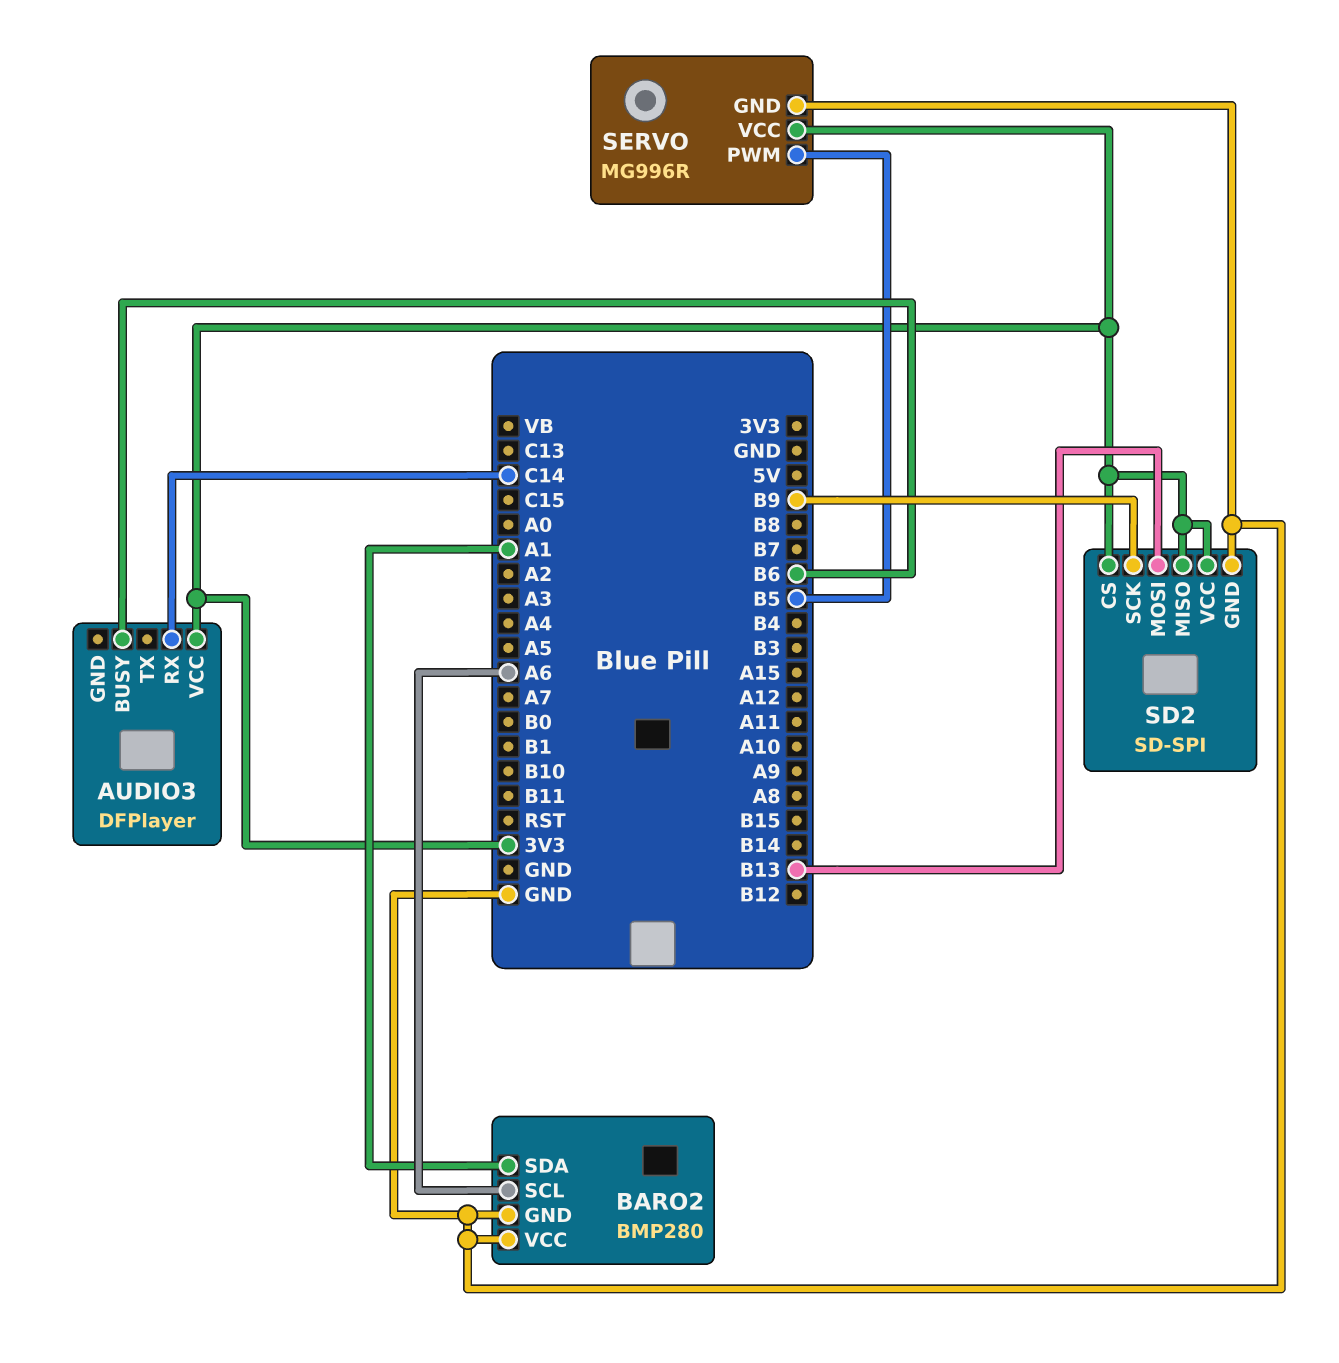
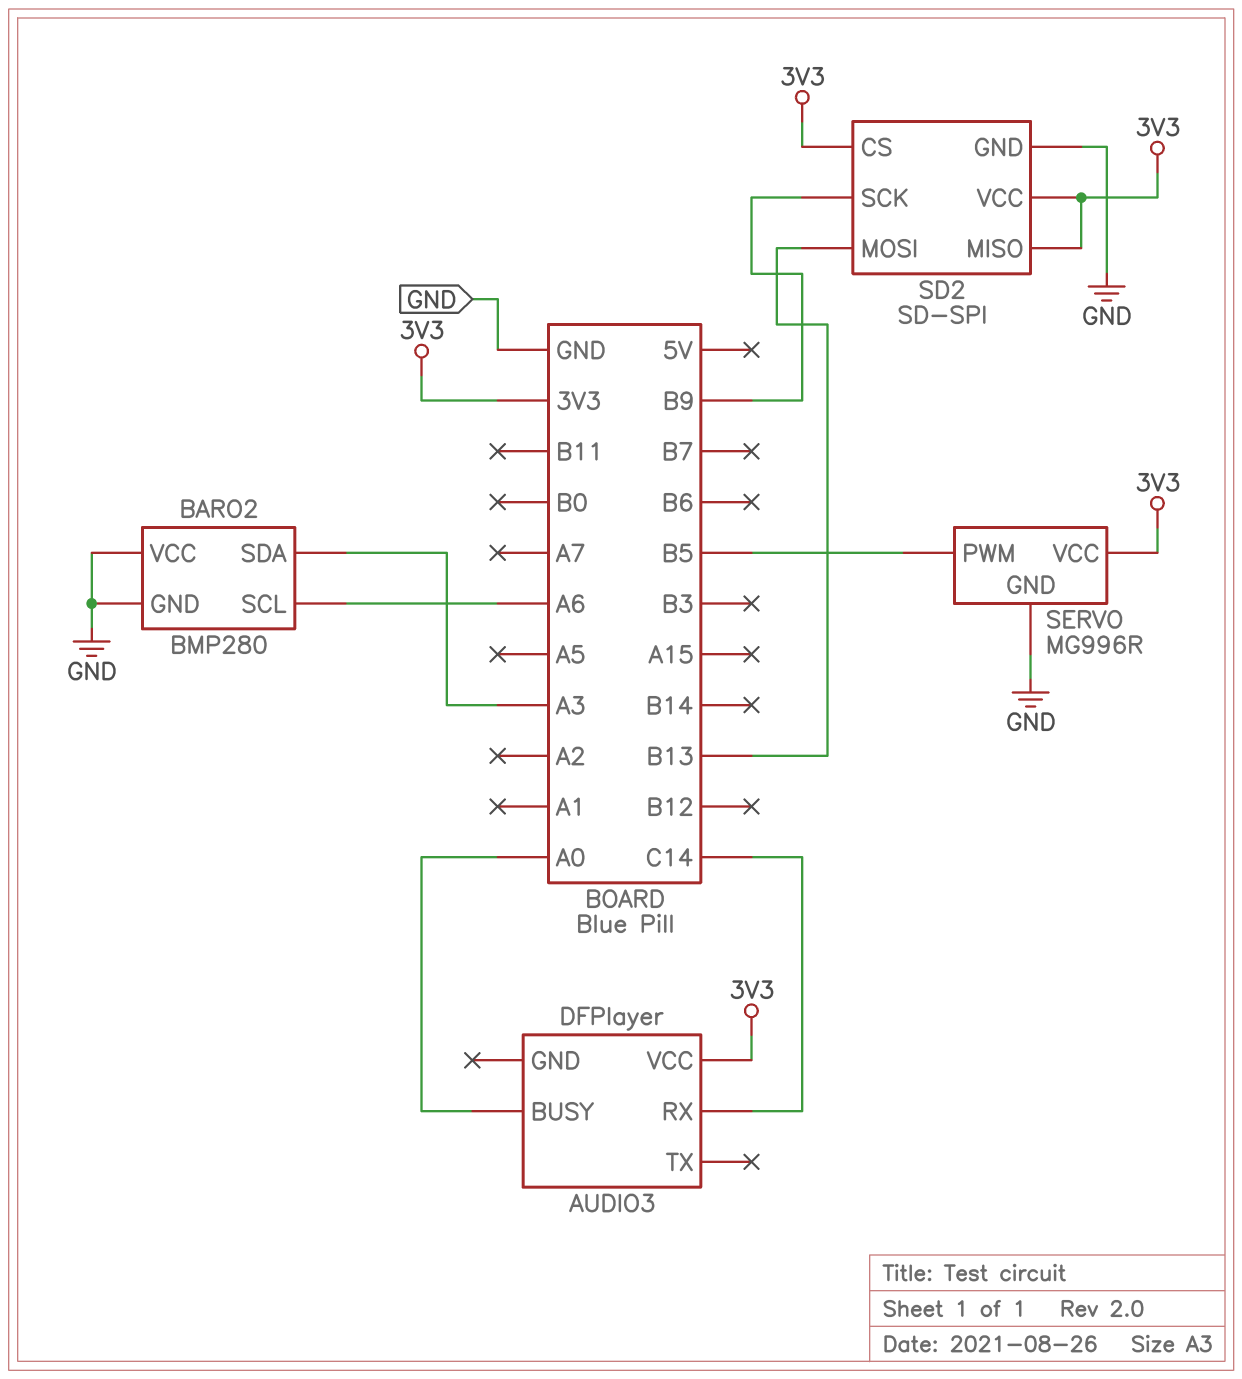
AUDIO3 pin BUSY: B6 -> A0
BARO2 pin SDA: A1 -> A3

